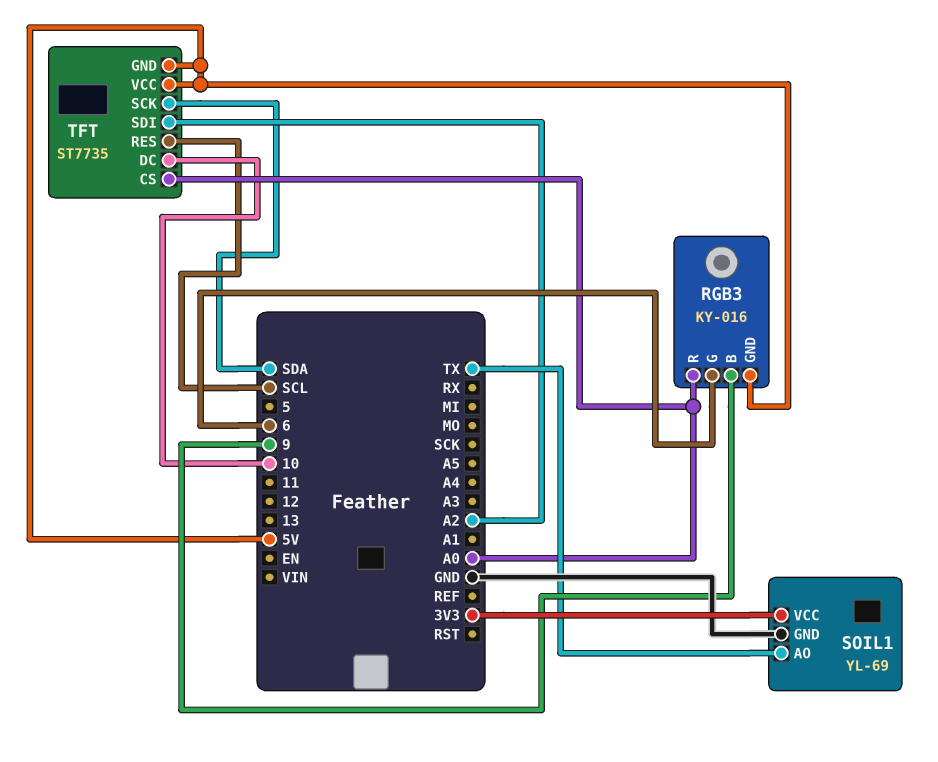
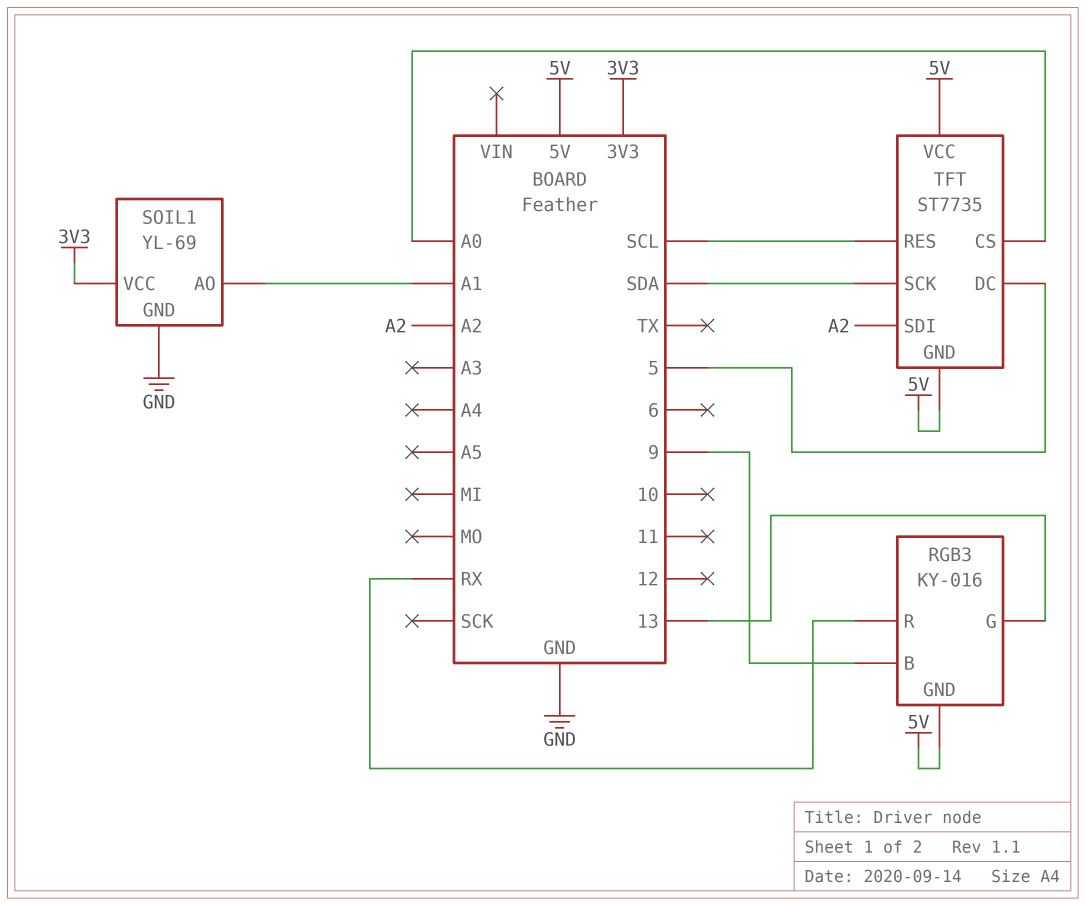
RGB3 pin G: 6 -> 13
RGB3 pin R: A0 -> RX
SOIL1 pin AO: TX -> A1
TFT pin DC: 10 -> 5

